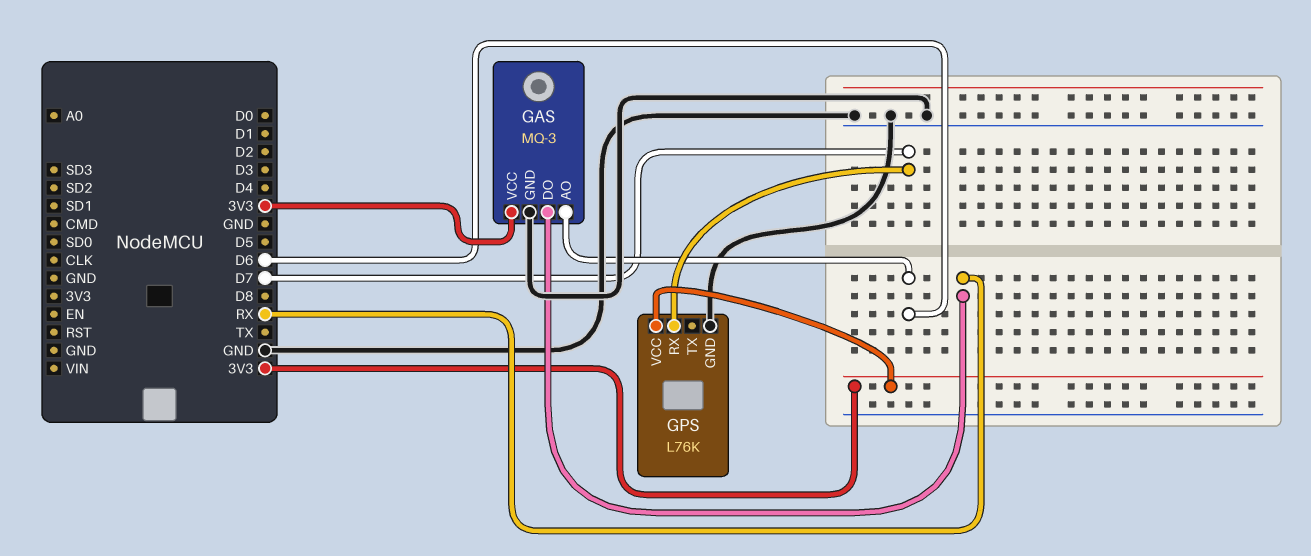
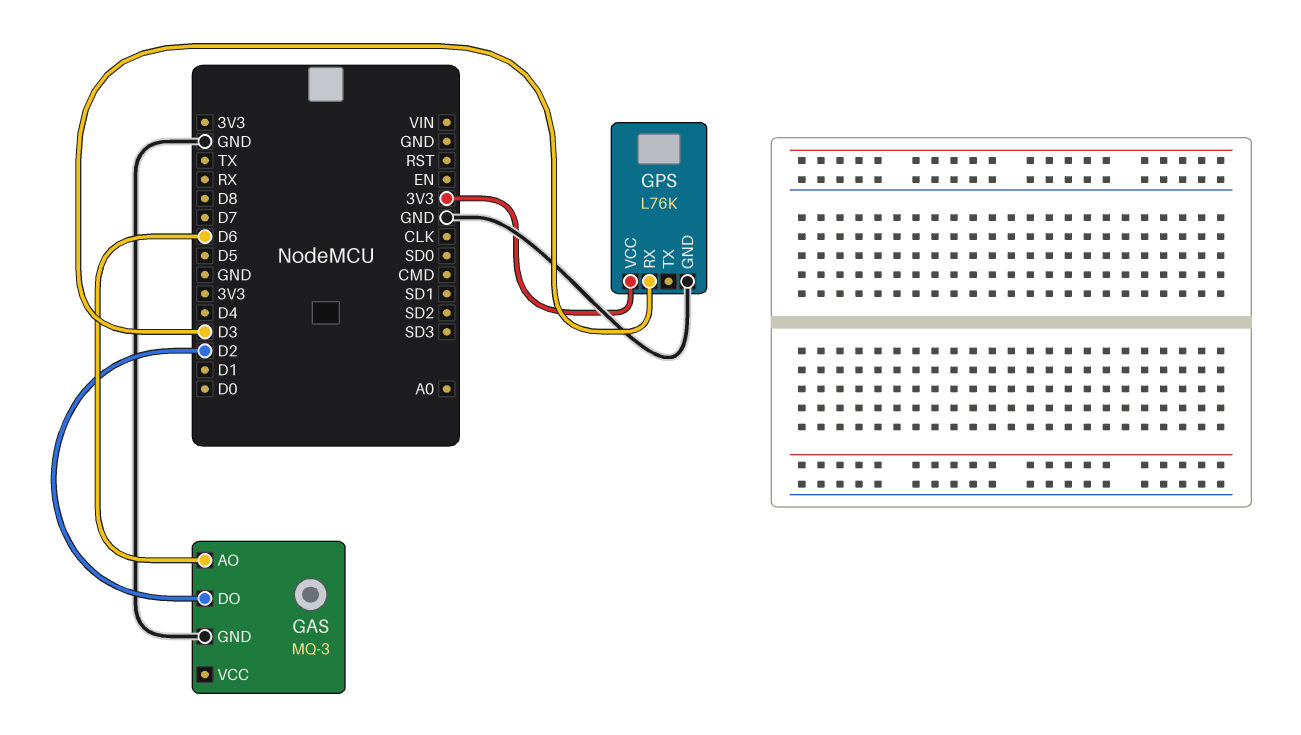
GAS pin DO: RX -> D2
GAS pin VCC: 3V3 -> none
GPS pin RX: D7 -> D3

